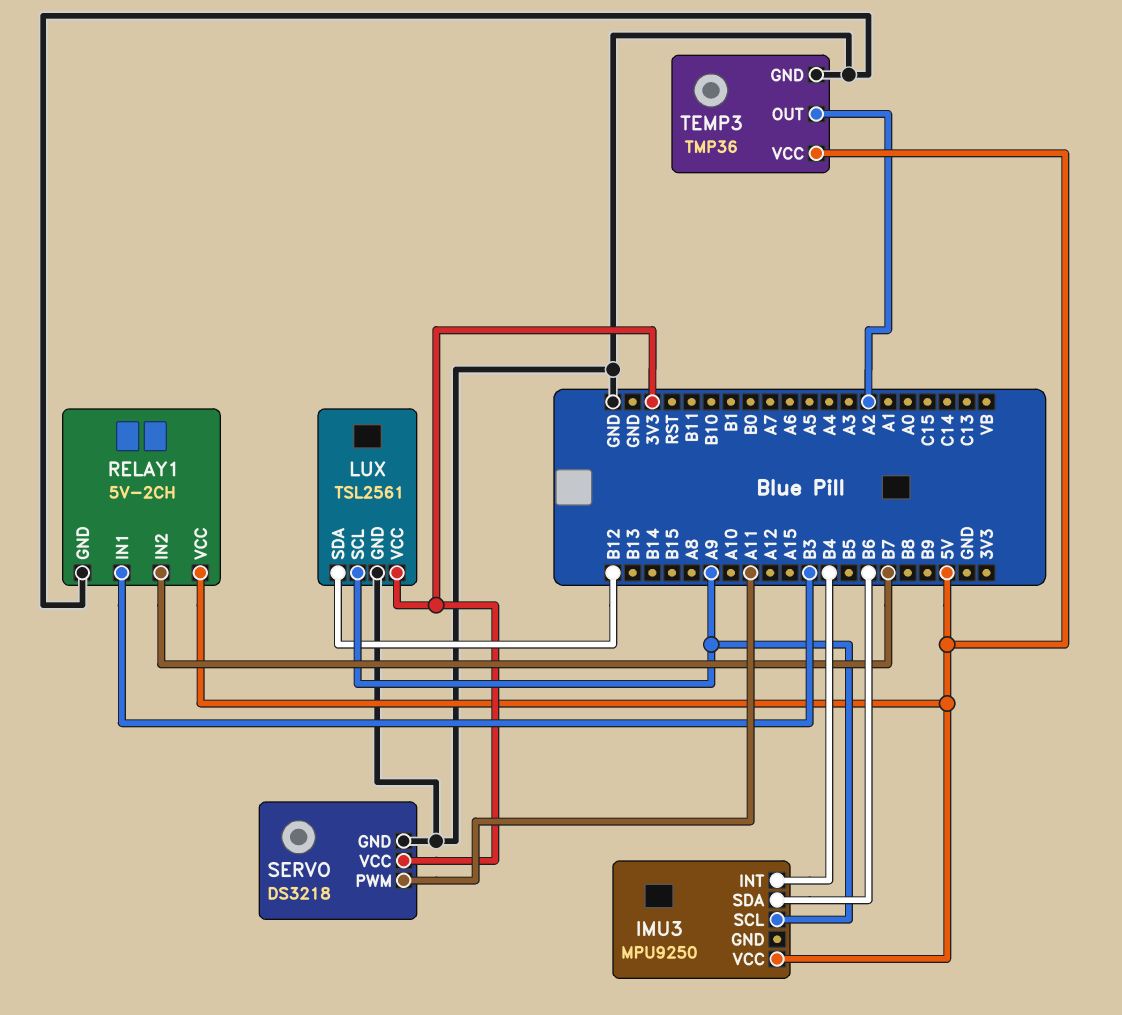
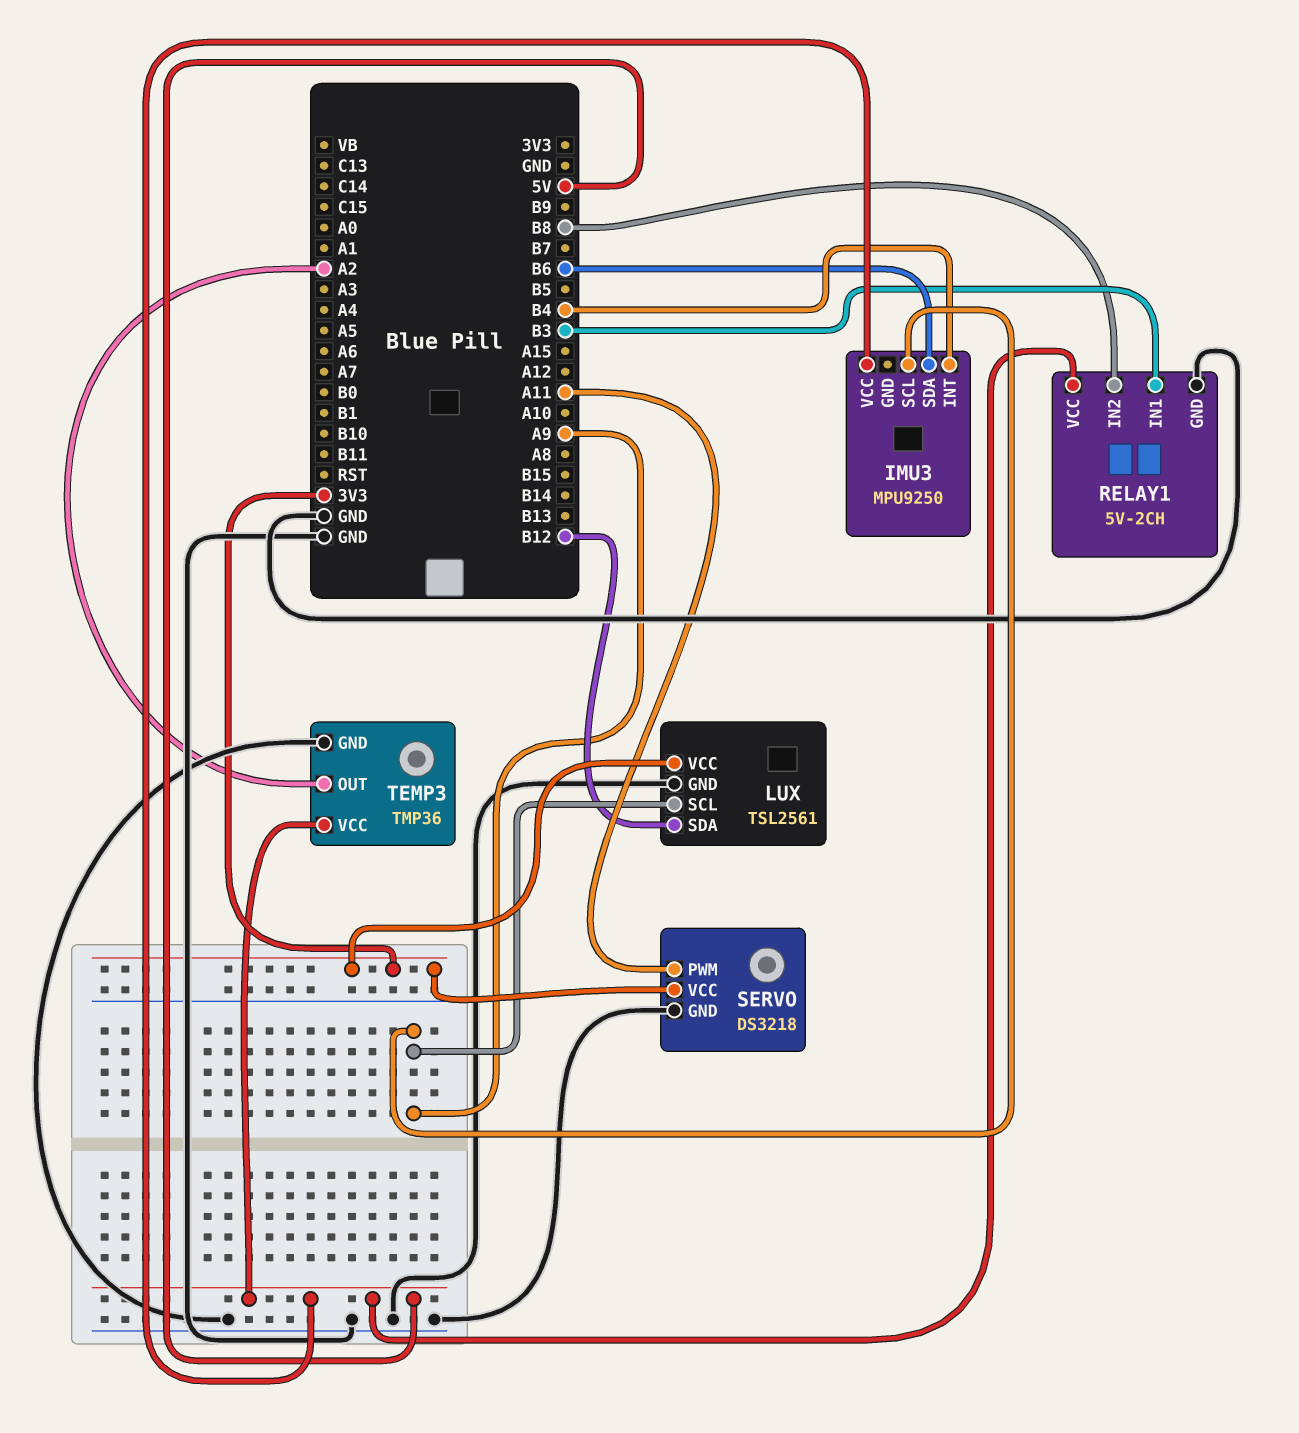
RELAY1 pin IN2: B7 -> B8

